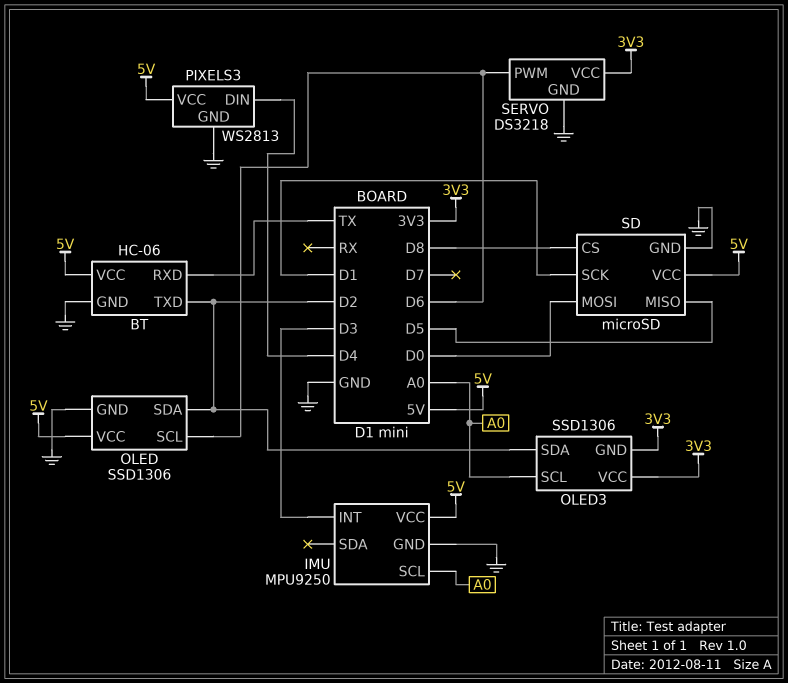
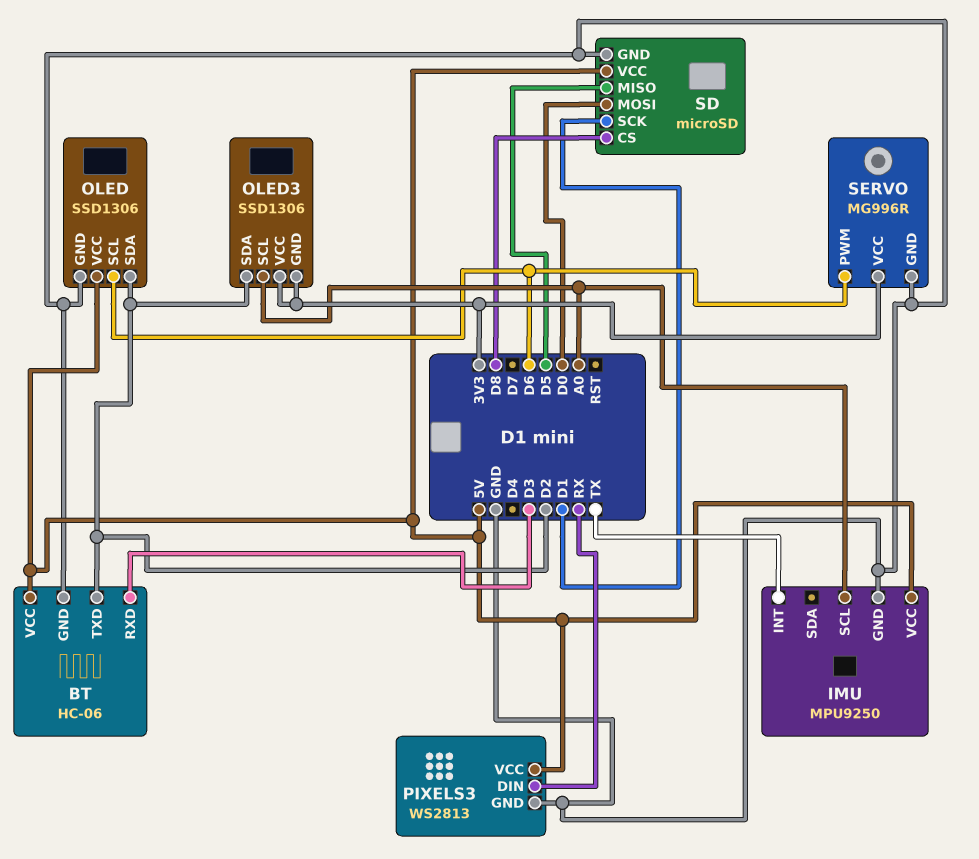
BT pin RXD: TX -> D3
IMU pin INT: D3 -> TX
PIXELS3 pin DIN: D4 -> RX
SERVO: DS3218 -> MG996R

